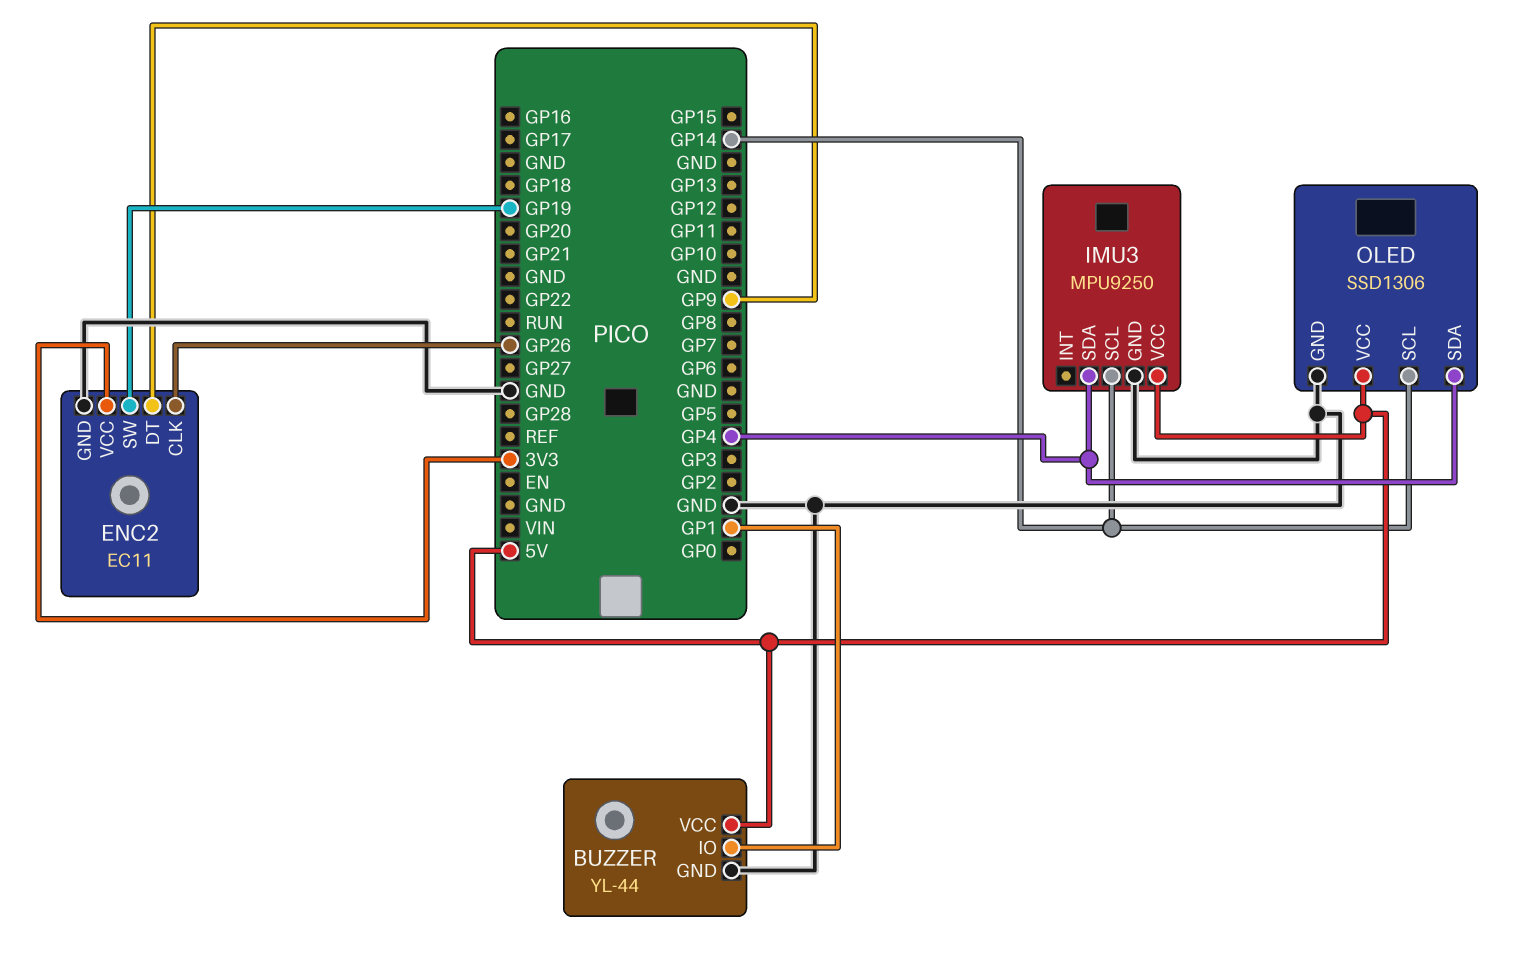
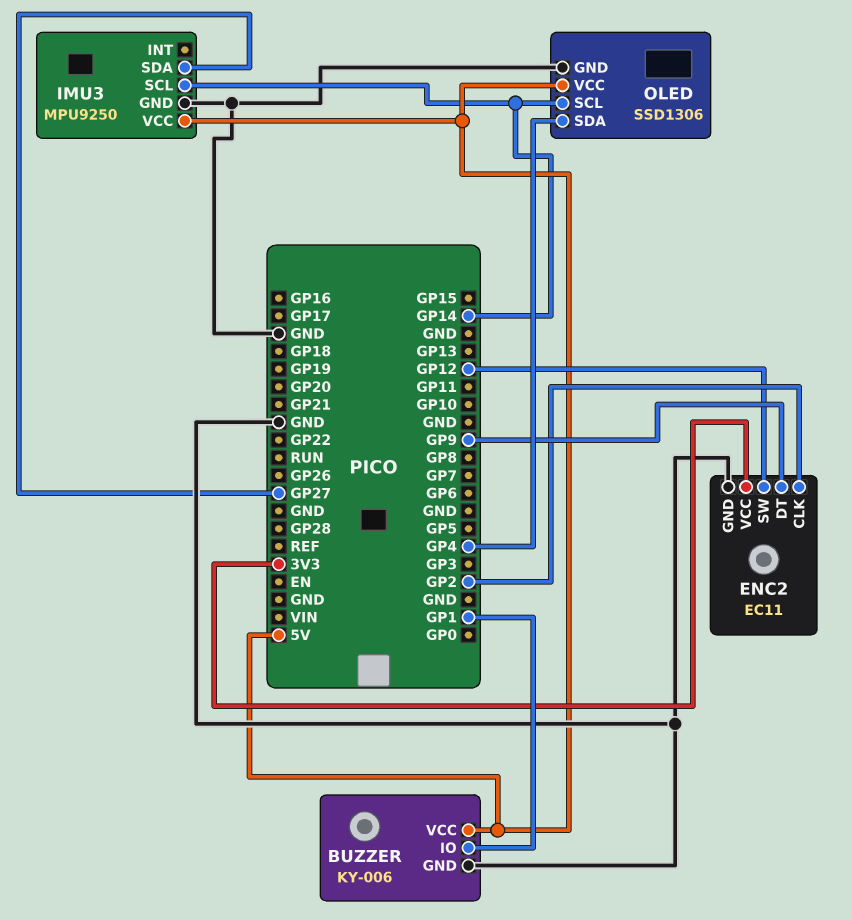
BUZZER: YL-44 -> KY-006
ENC2 pin CLK: GP26 -> GP2
ENC2 pin SW: GP19 -> GP12
IMU3 pin SDA: GP4 -> GP27

